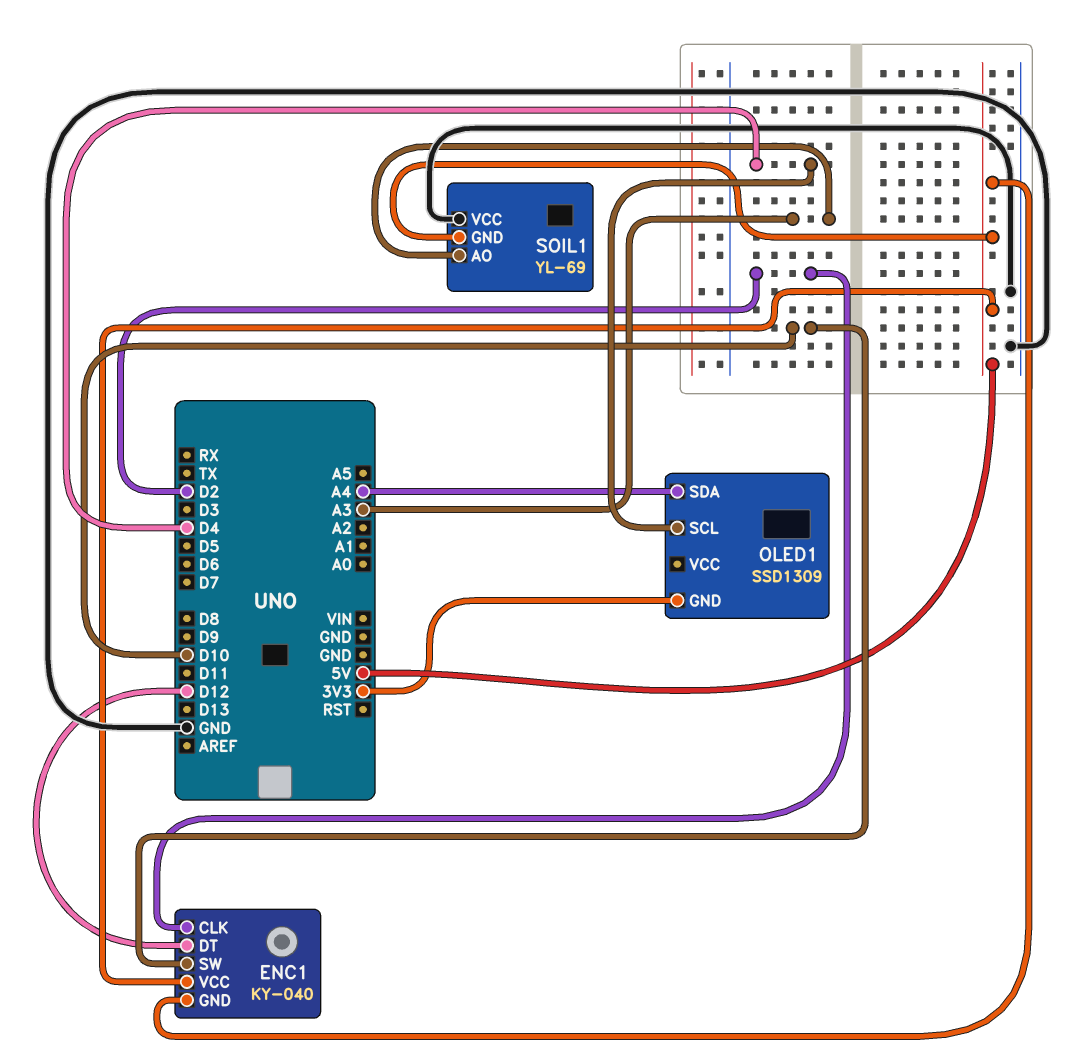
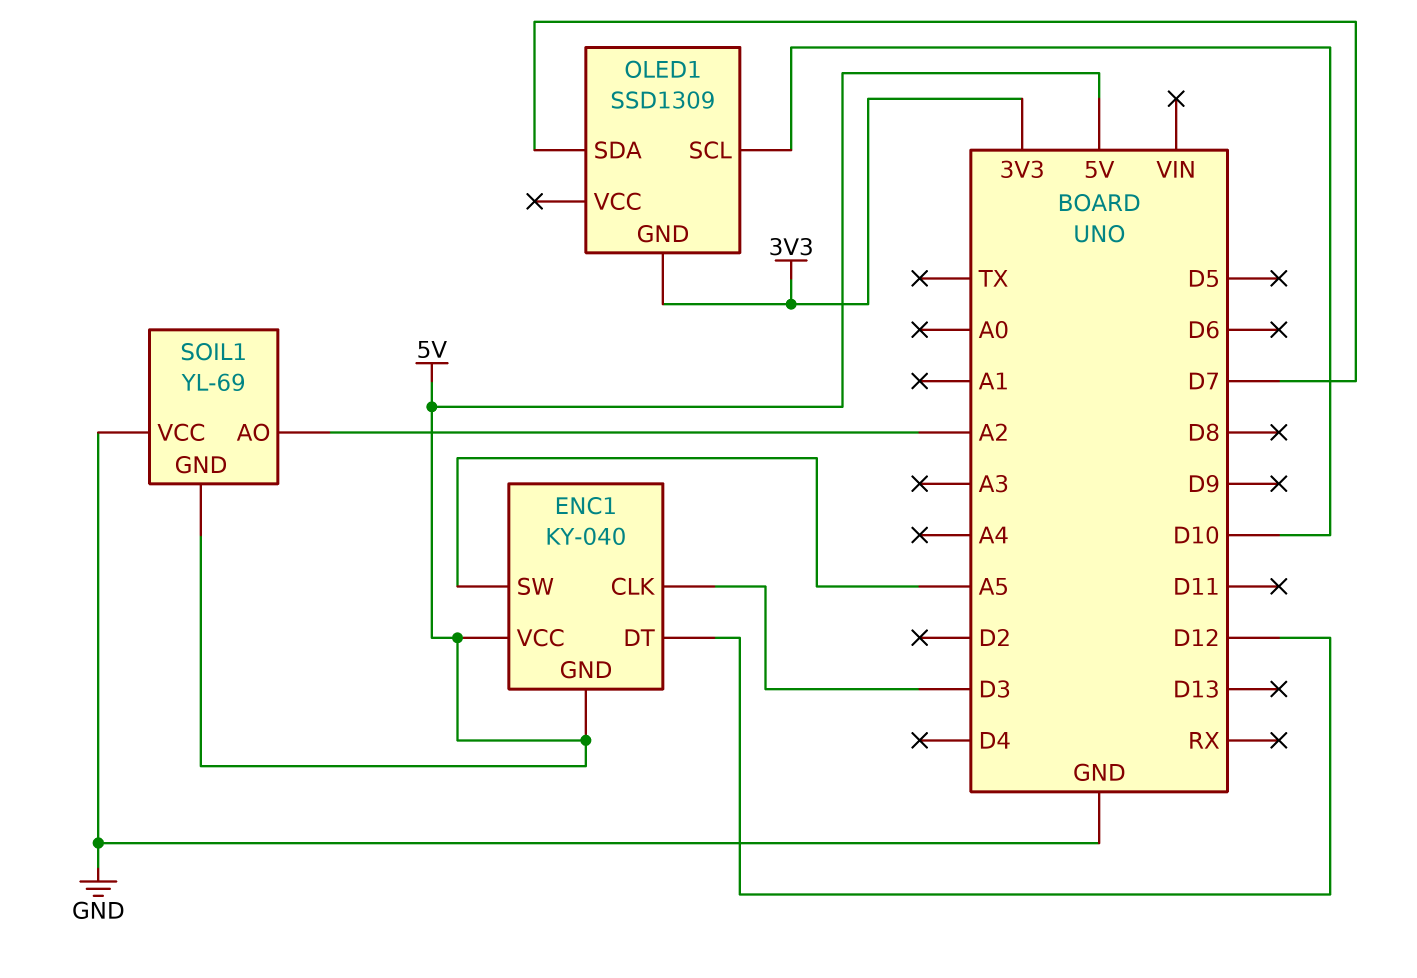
ENC1 pin CLK: D2 -> D3
ENC1 pin SW: D10 -> A5
OLED1 pin SCL: D4 -> D10
OLED1 pin SDA: A4 -> D7
SOIL1 pin AO: A3 -> A2

